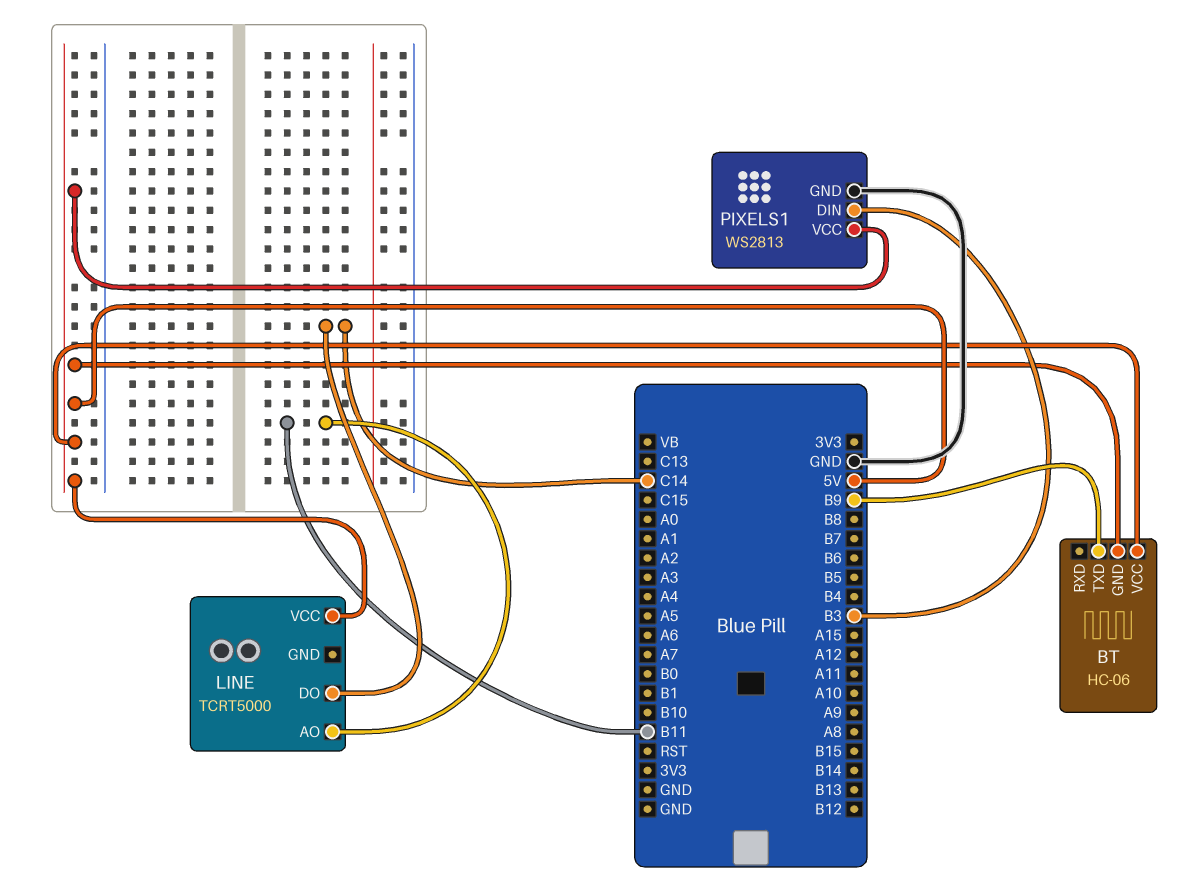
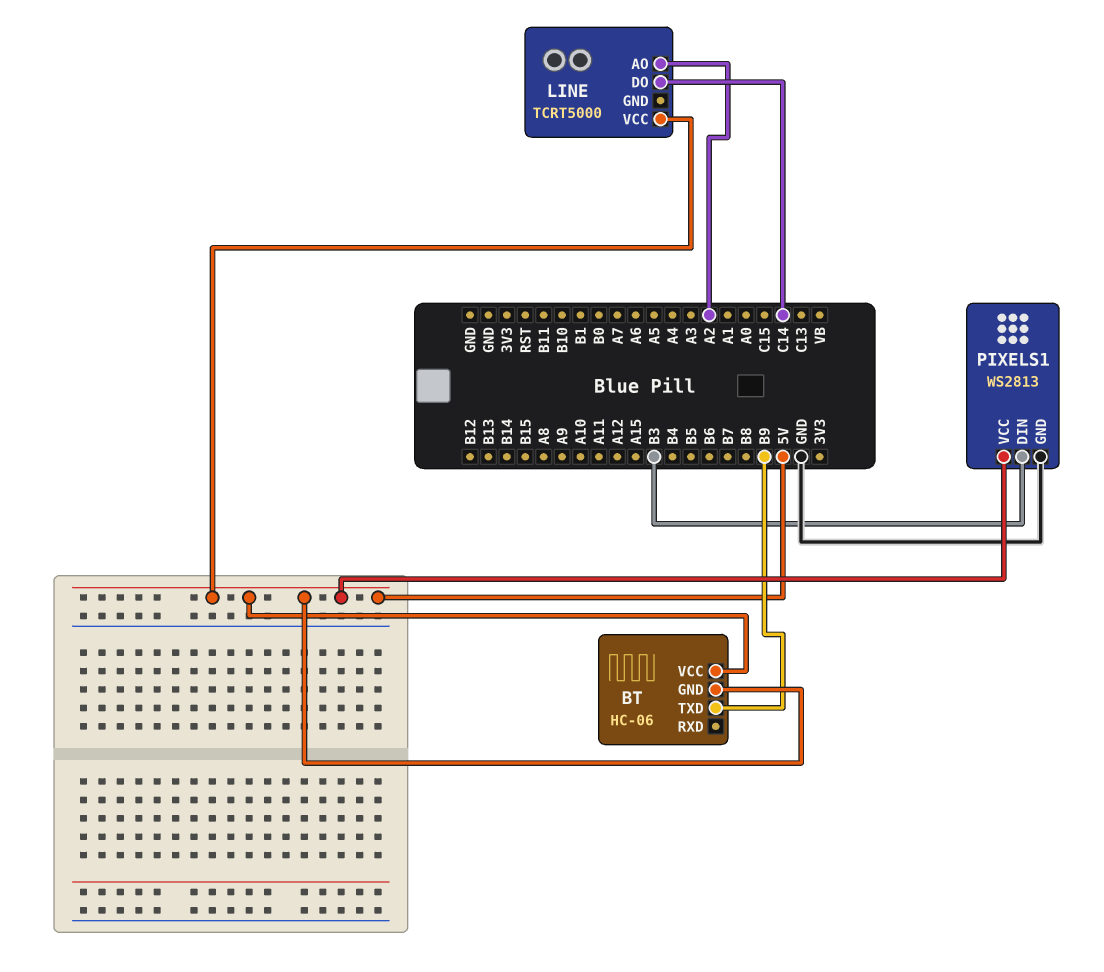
LINE pin AO: B11 -> A2

